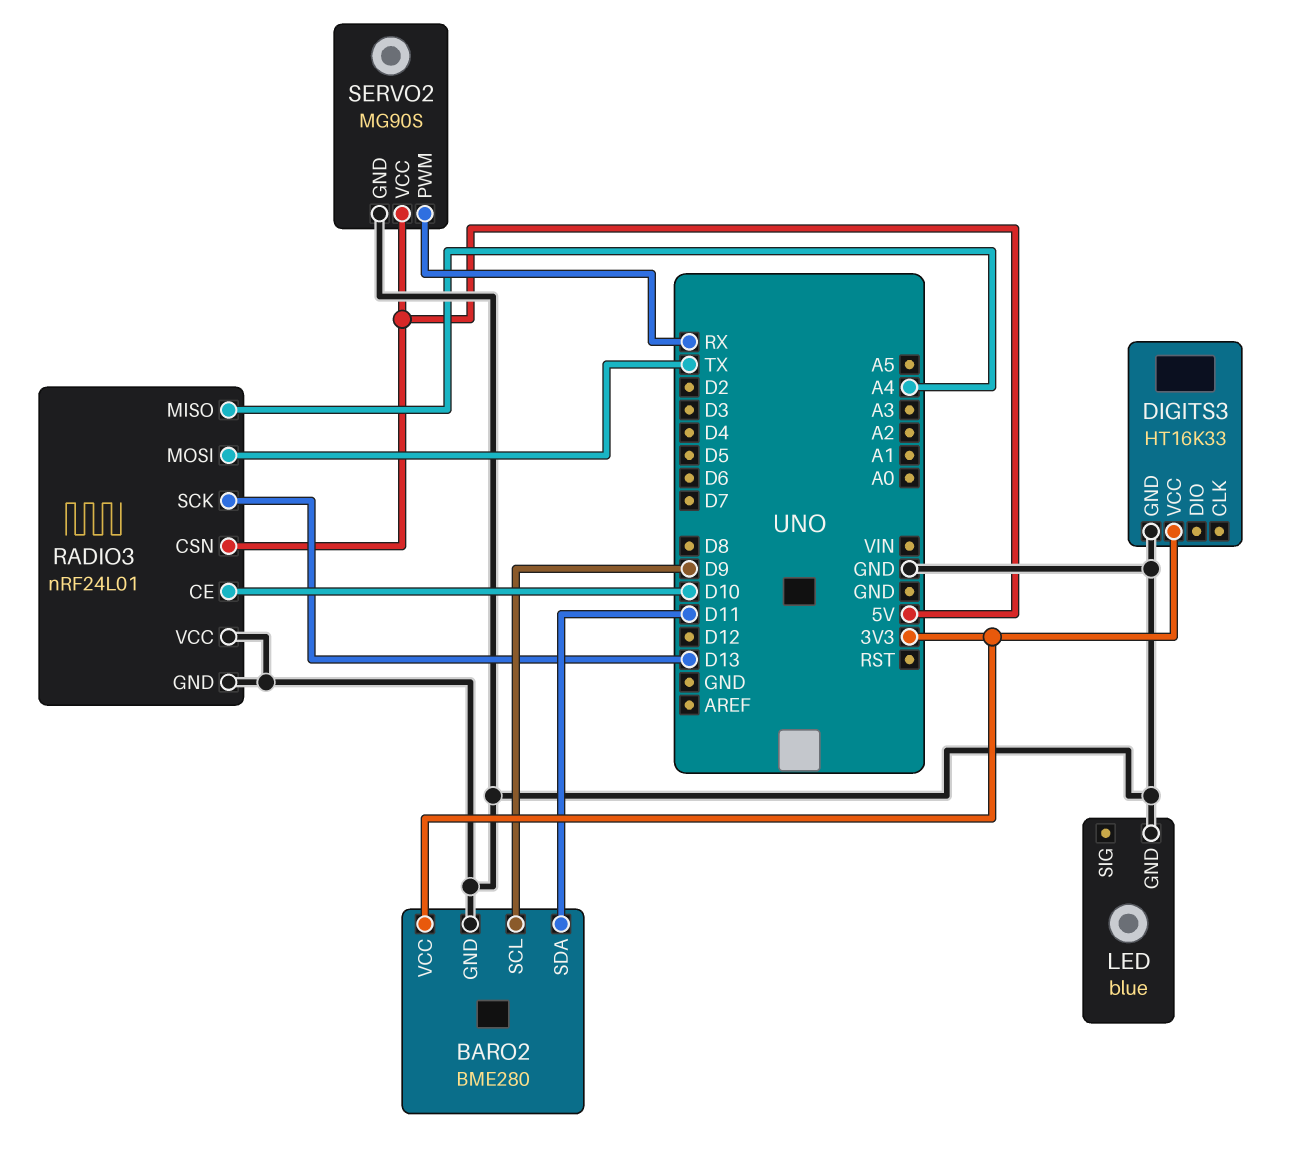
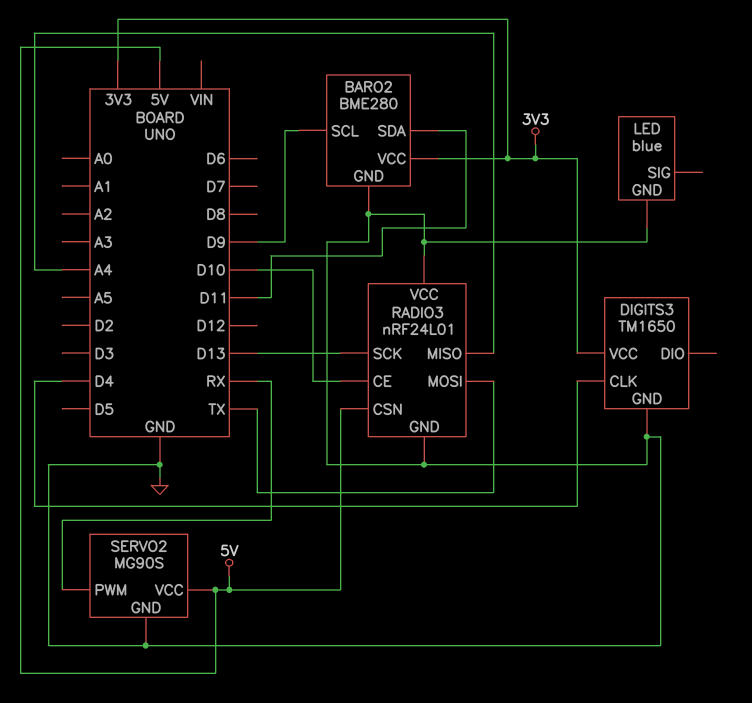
DIGITS3: HT16K33 -> TM1650
DIGITS3 pin CLK: none -> D4

